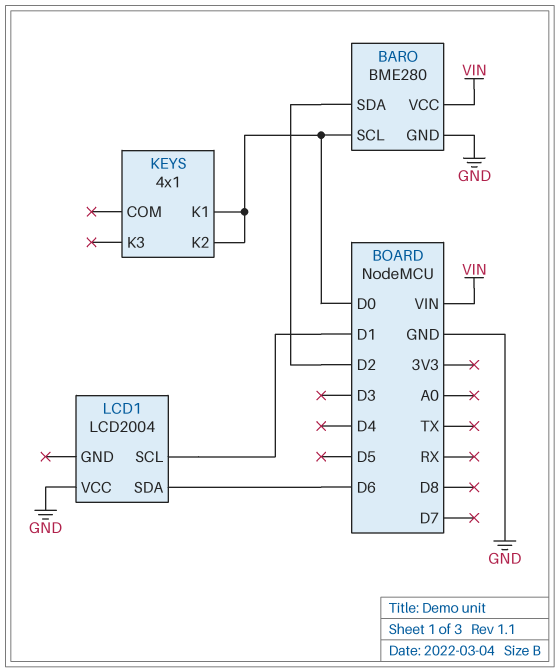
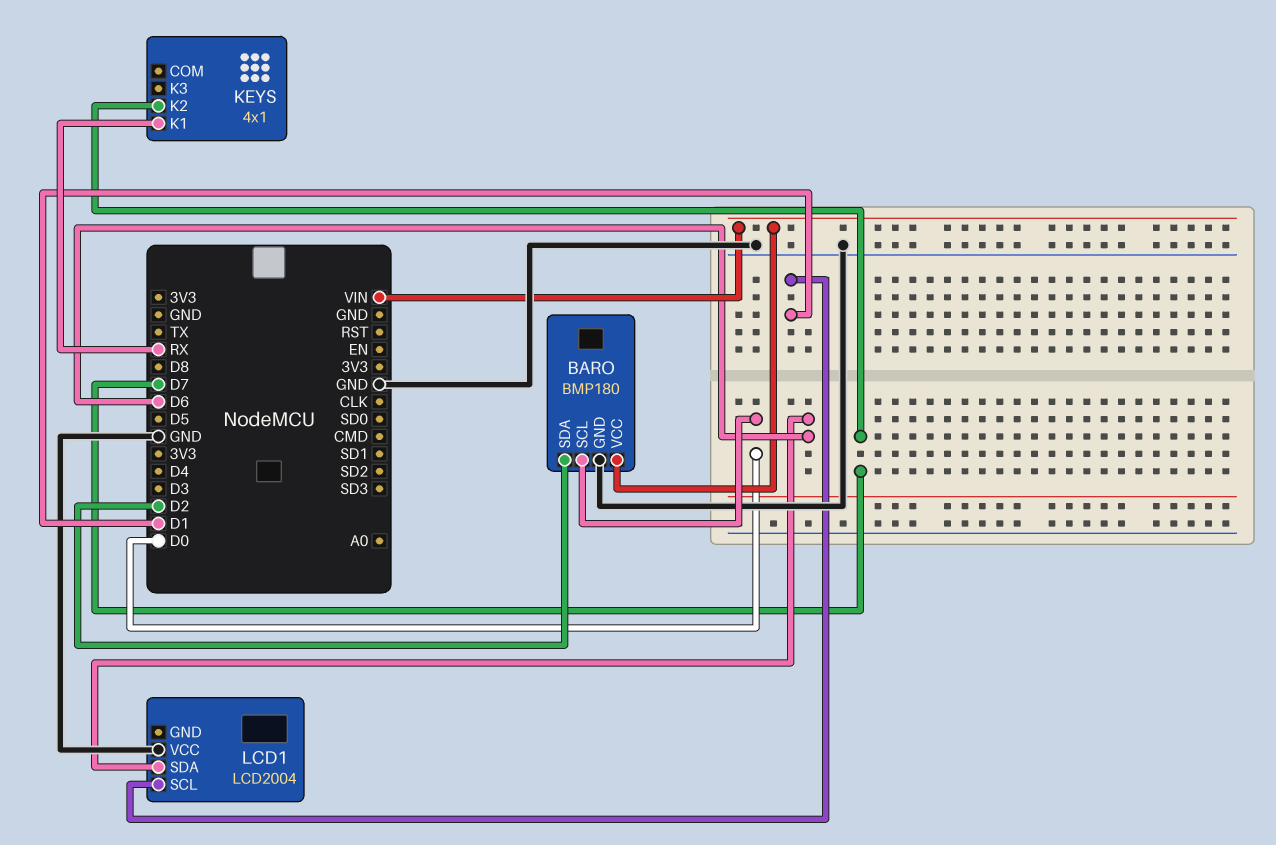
BARO: BME280 -> BMP180
KEYS pin K1: D0 -> RX
KEYS pin K2: D0 -> D7

